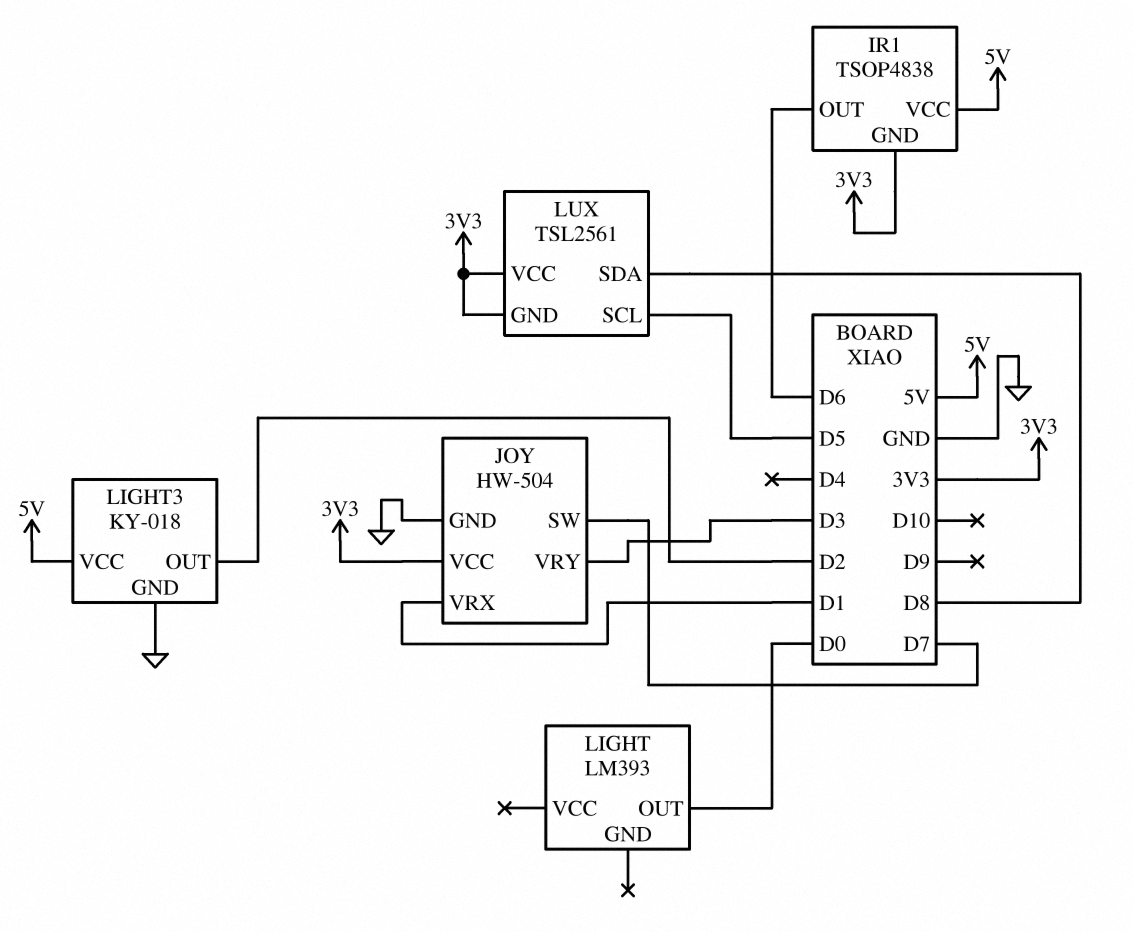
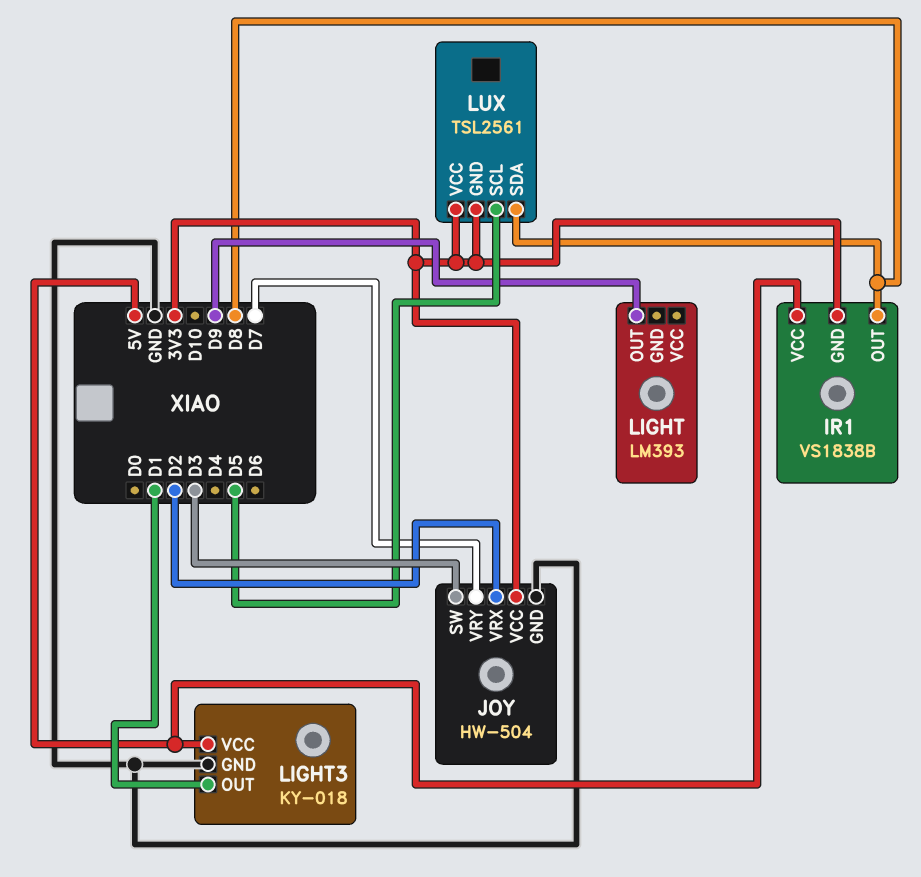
IR1: TSOP4838 -> VS1838B
IR1 pin OUT: D6 -> D8
JOY pin SW: D7 -> D3
JOY pin VRX: D1 -> D2
JOY pin VRY: D3 -> D7
LIGHT pin OUT: D0 -> D9
LIGHT3 pin OUT: D2 -> D1

